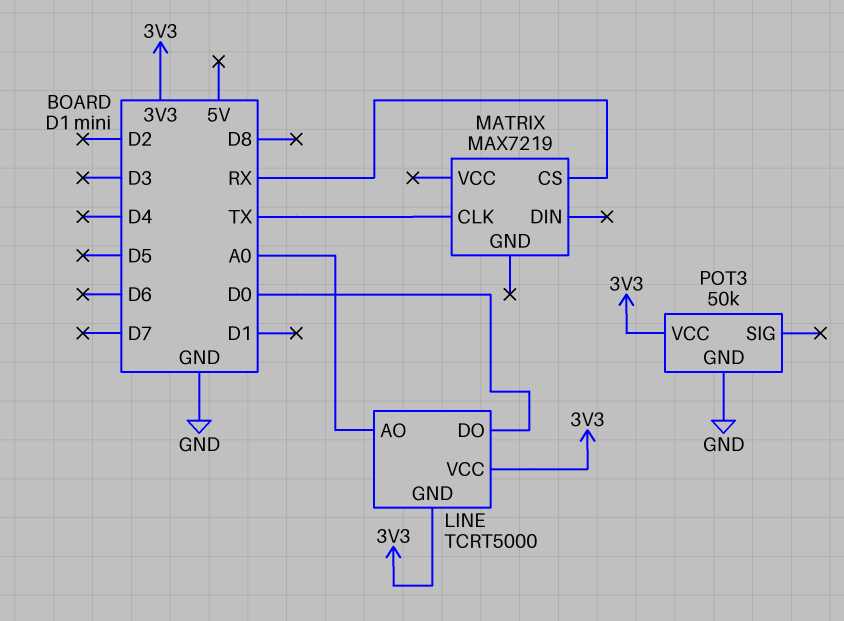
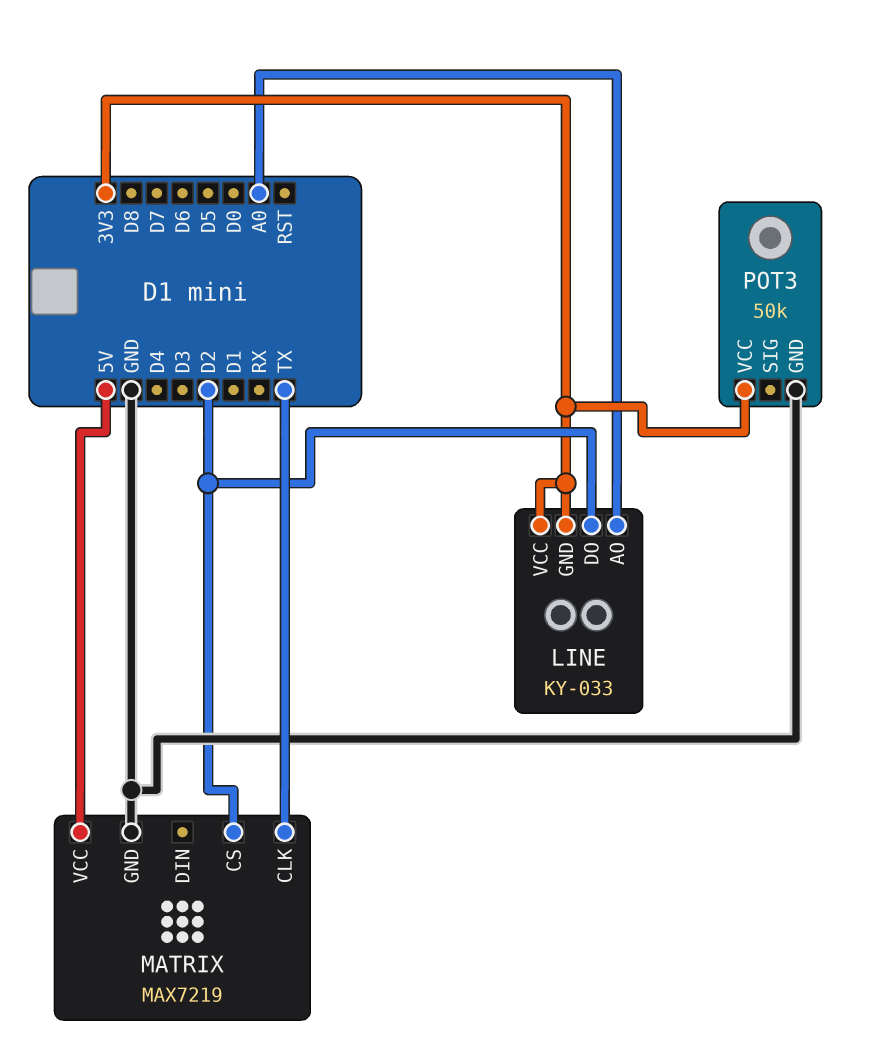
LINE: TCRT5000 -> KY-033
LINE pin DO: D0 -> D2
MATRIX pin CS: RX -> D2
MATRIX pin GND: none -> GND
MATRIX pin VCC: none -> 5V

